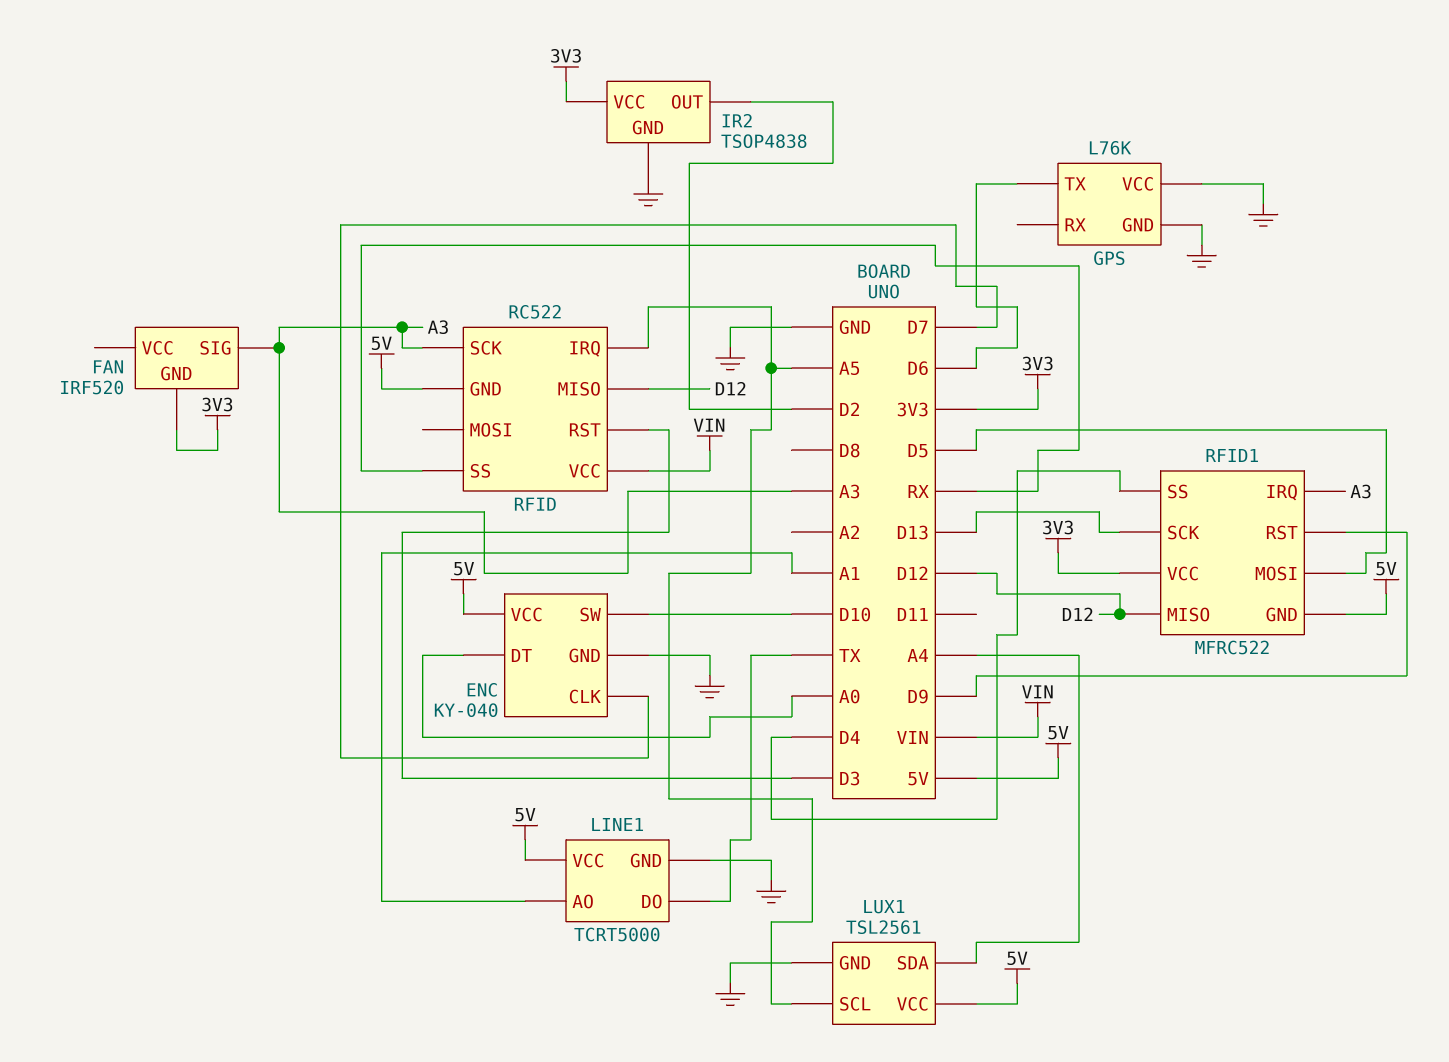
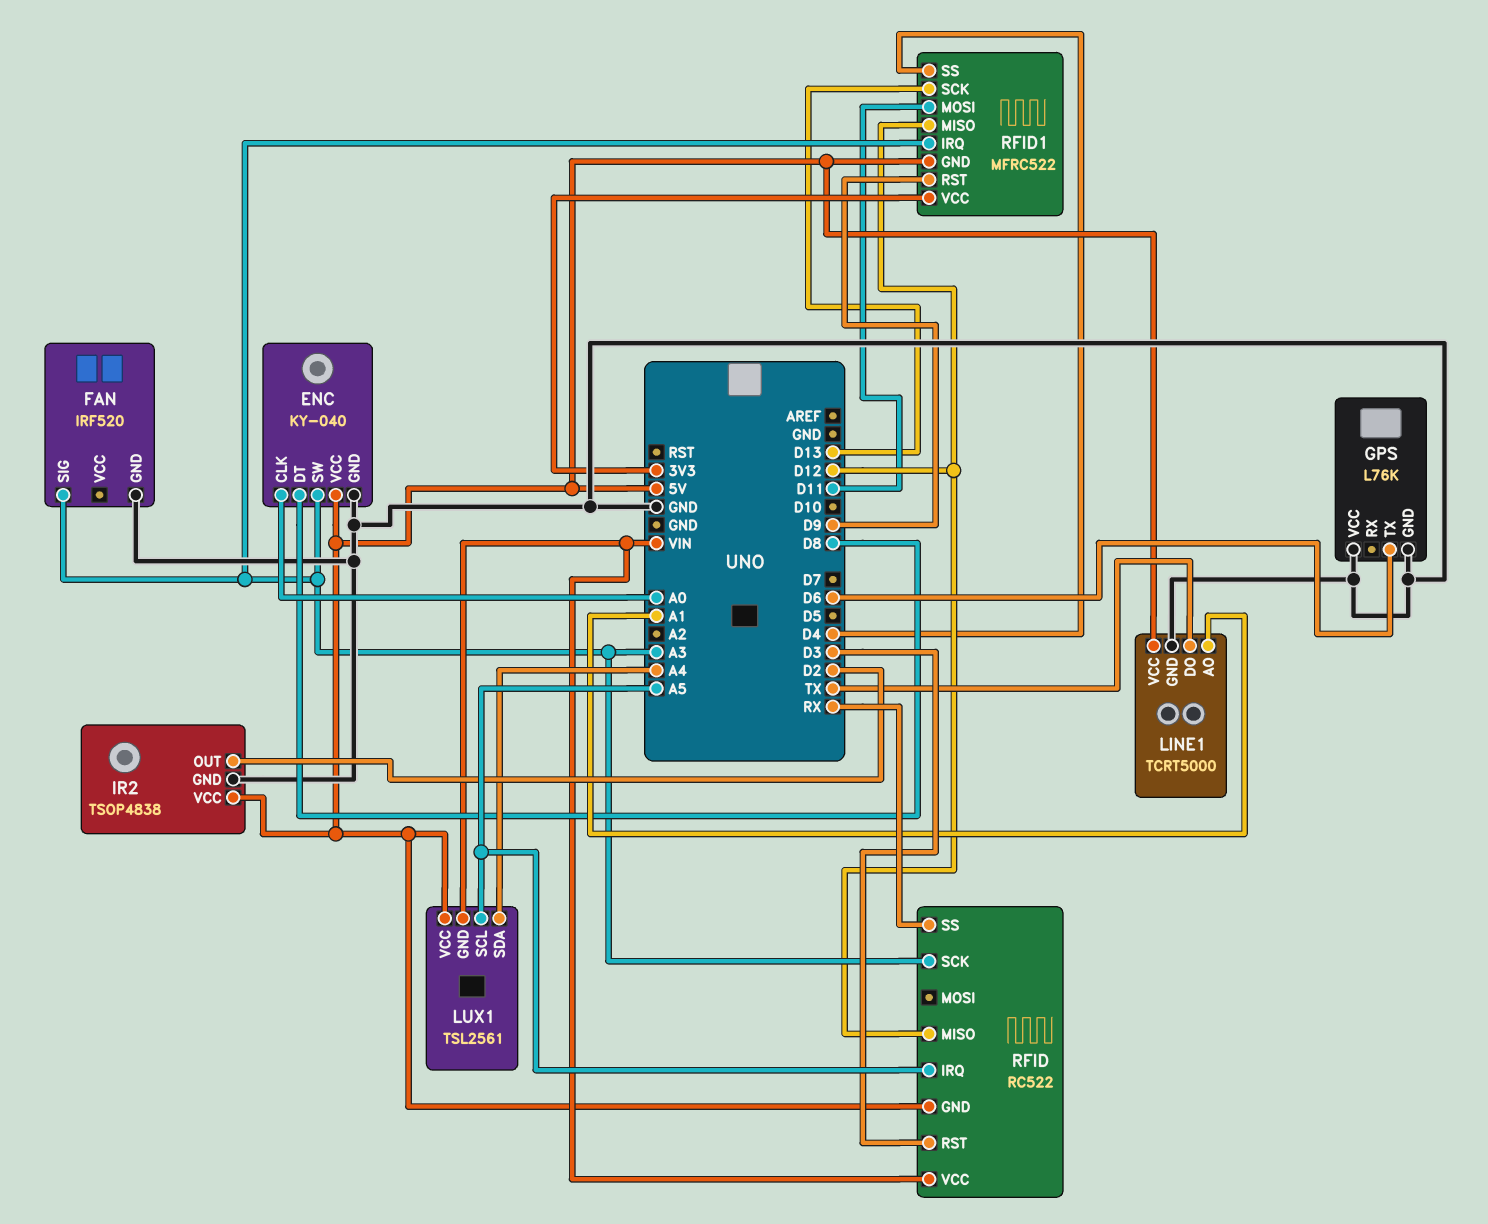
ENC pin CLK: D7 -> A0
ENC pin DT: A0 -> D8
ENC pin SW: D10 -> A3
FAN pin GND: 3V3 -> GND
IR2 pin VCC: 3V3 -> 5V
LUX1 pin GND: GND -> VIN
RFID1 pin MOSI: D5 -> D11

